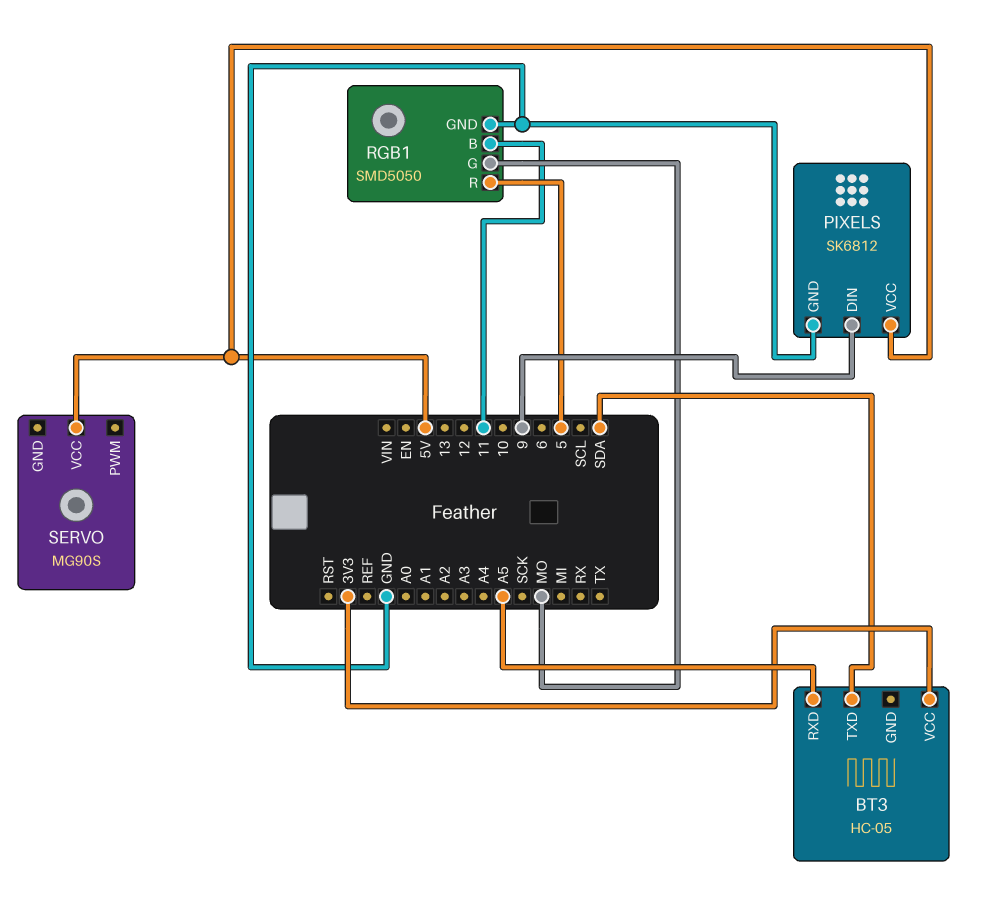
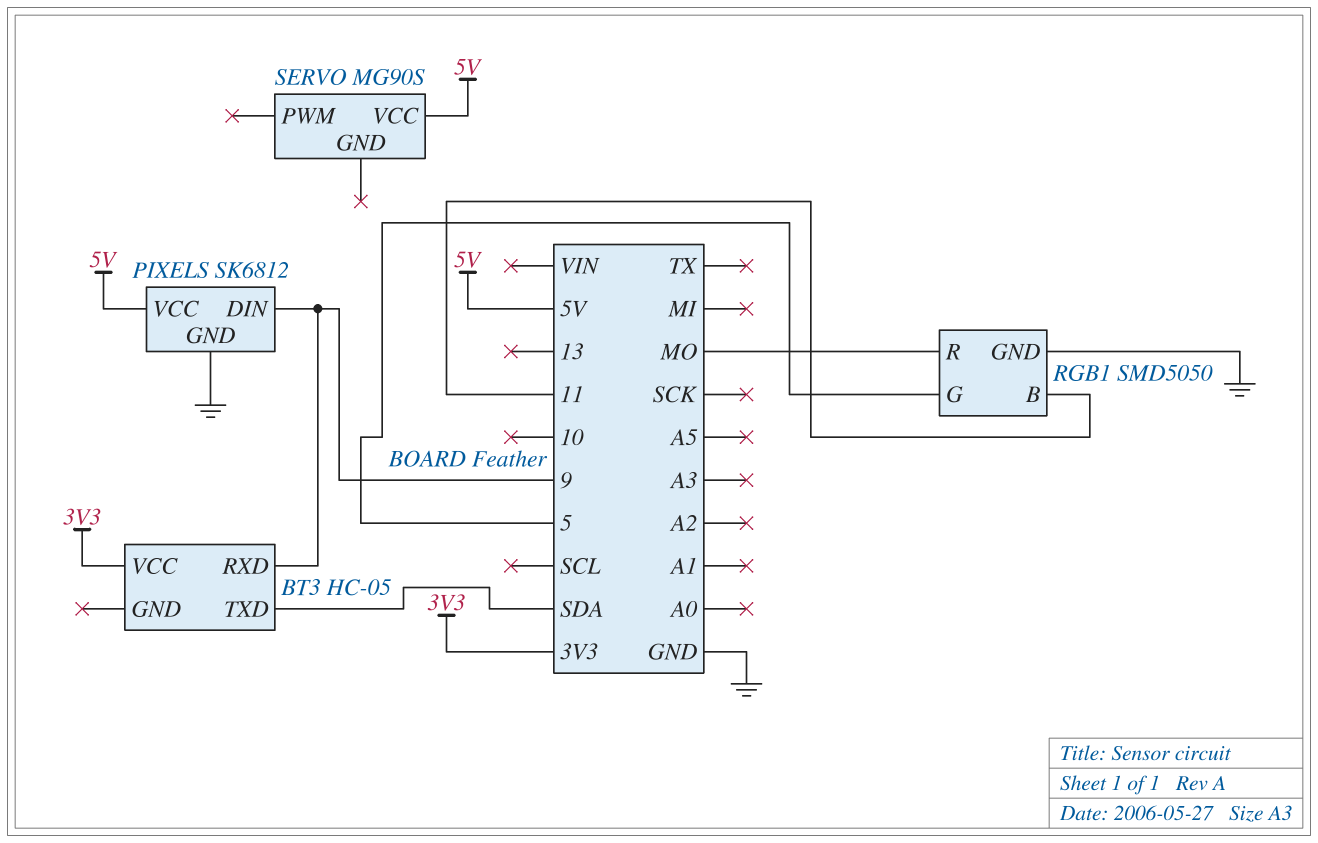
BT3 pin RXD: A5 -> 9
RGB1 pin G: MO -> 5
RGB1 pin R: 5 -> MO

